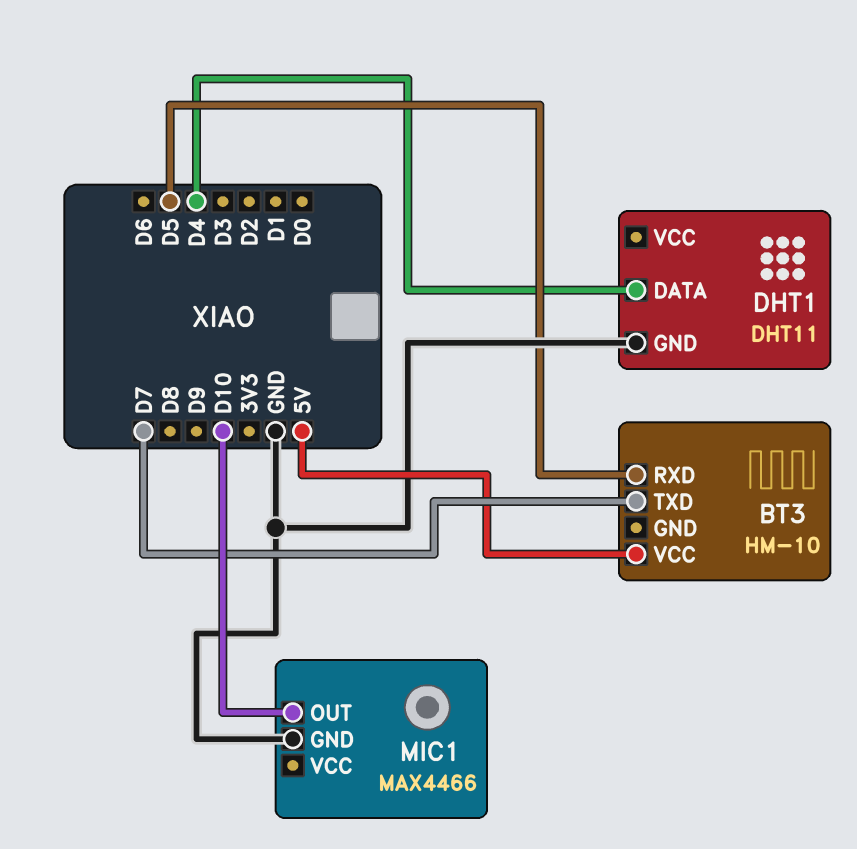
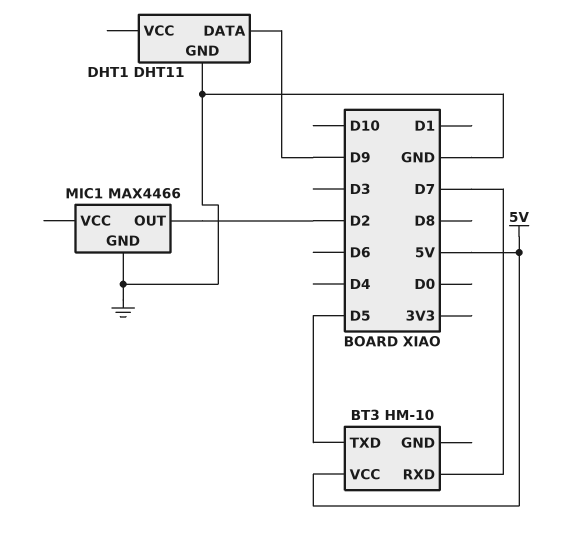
BT3 pin RXD: D5 -> D7
BT3 pin TXD: D7 -> D5
DHT1 pin DATA: D4 -> D9
MIC1 pin OUT: D10 -> D2

